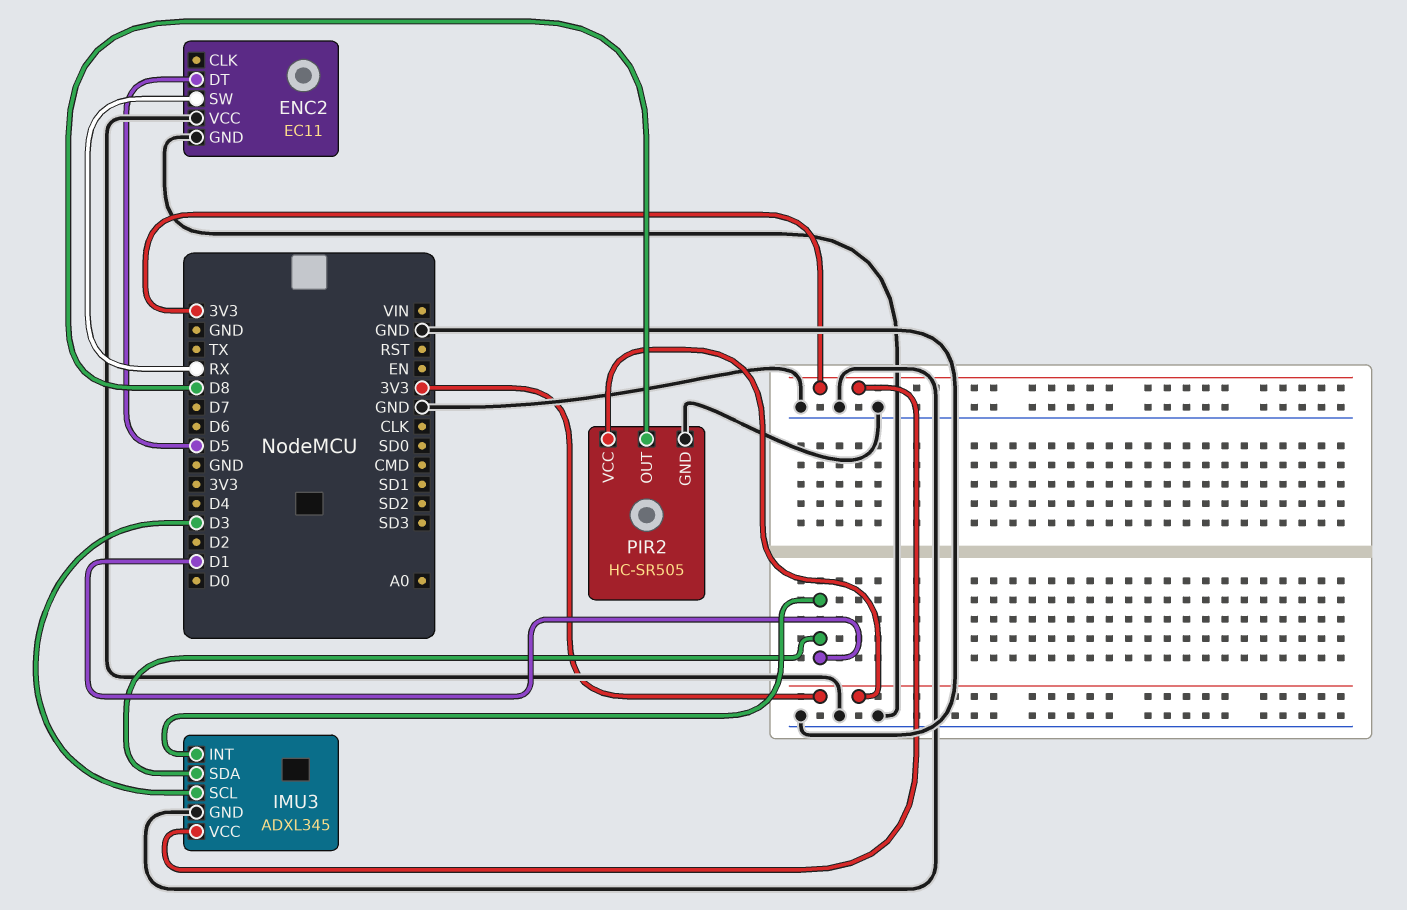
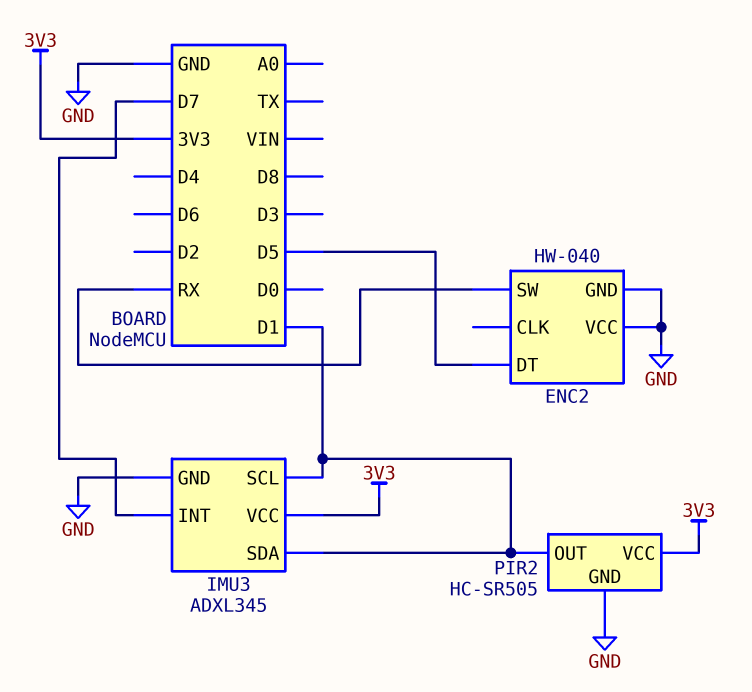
ENC2: EC11 -> HW-040
IMU3 pin INT: D1 -> D7
IMU3 pin SCL: D3 -> D1
PIR2 pin OUT: D8 -> D1

